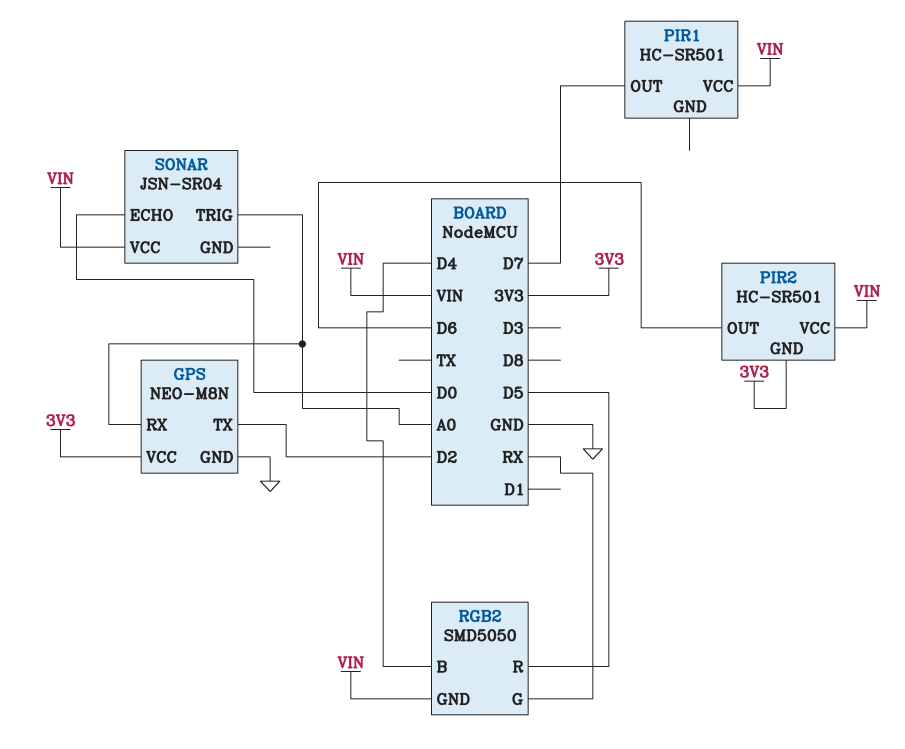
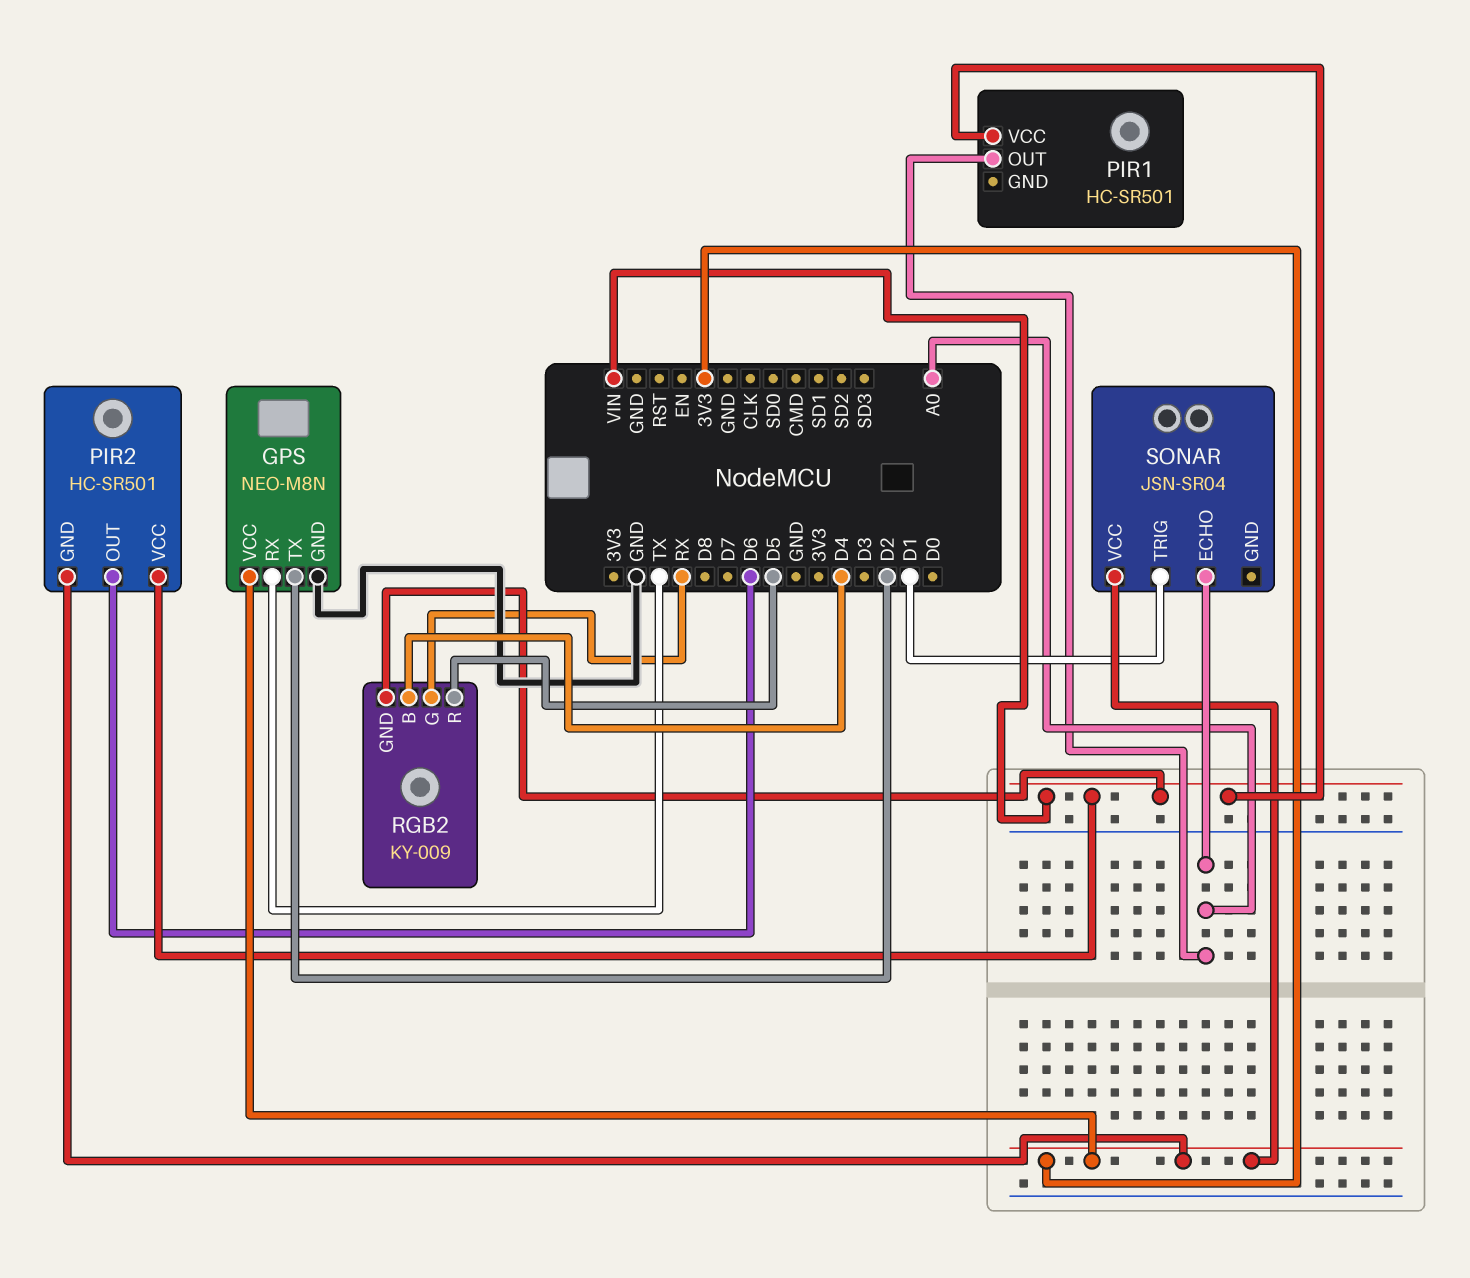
GPS pin RX: A0 -> TX
PIR1 pin OUT: D7 -> A0
RGB2: SMD5050 -> KY-009
SONAR pin ECHO: D0 -> A0
SONAR pin TRIG: A0 -> D1
SONAR pin VCC: VIN -> 3V3

